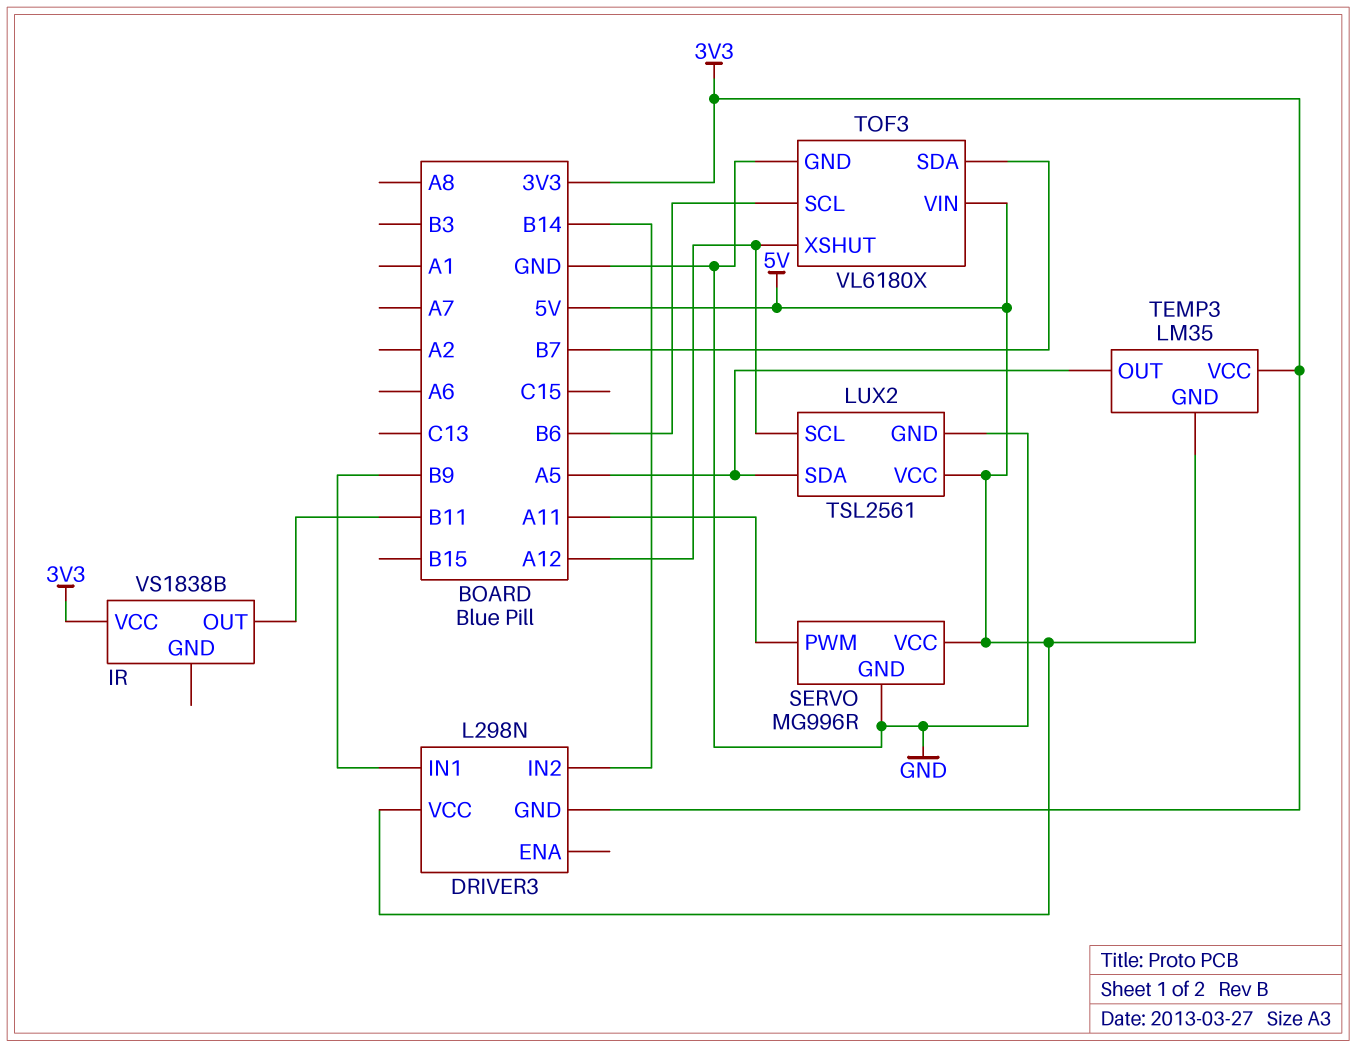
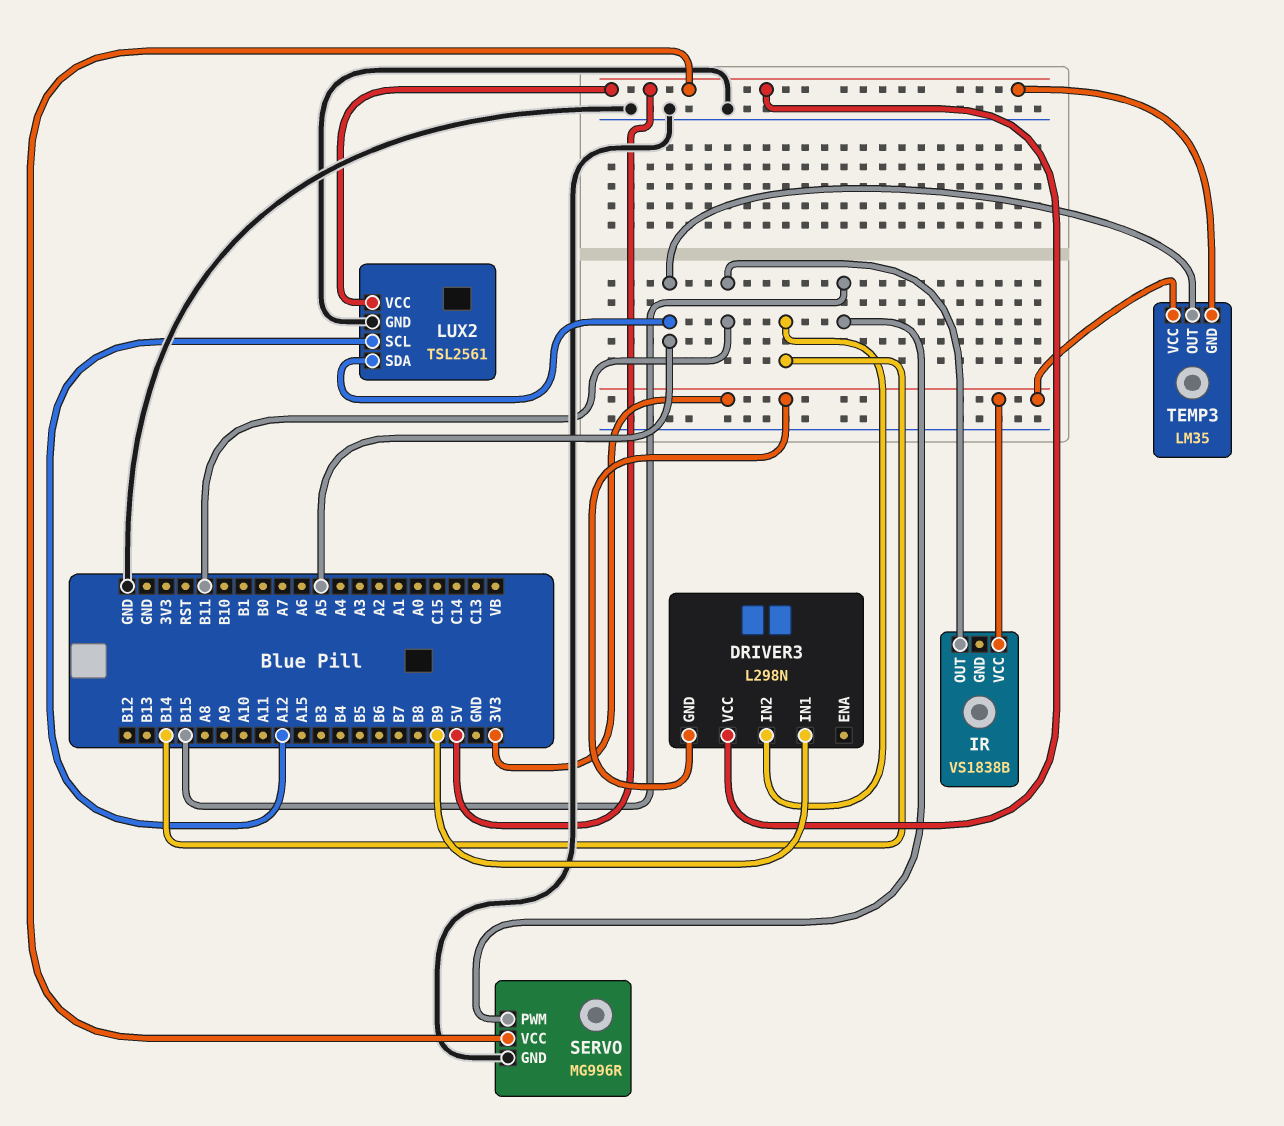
SERVO pin PWM: A11 -> B15
TOF3: VL6180X -> none
TOF3 pin GND: GND -> none
TOF3 pin SCL: B6 -> none
TOF3 pin SDA: B7 -> none
TOF3 pin VIN: 5V -> none
TOF3 pin XSHUT: A12 -> none

